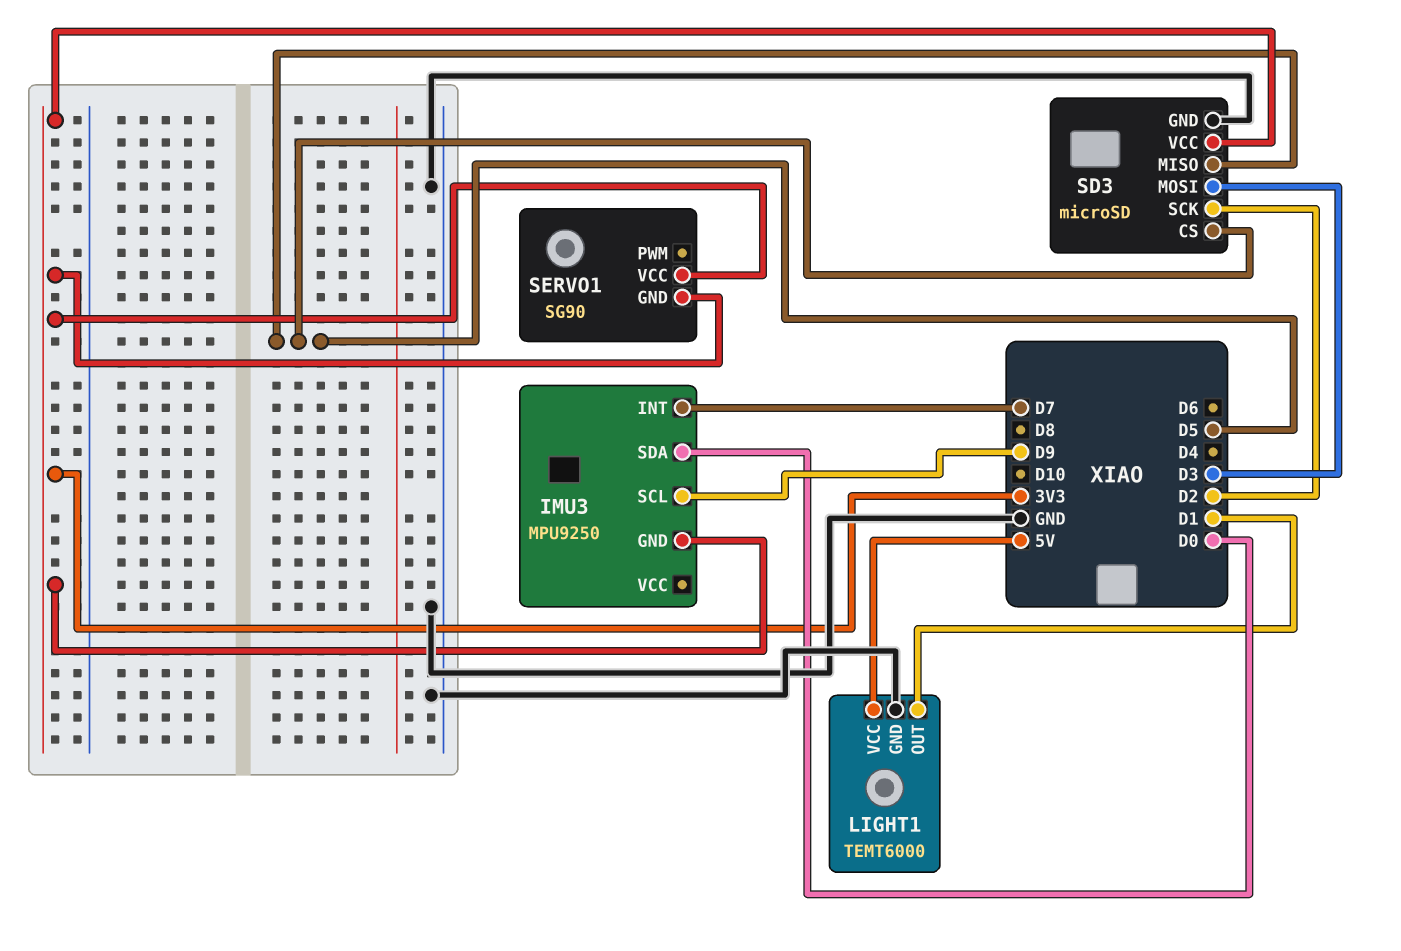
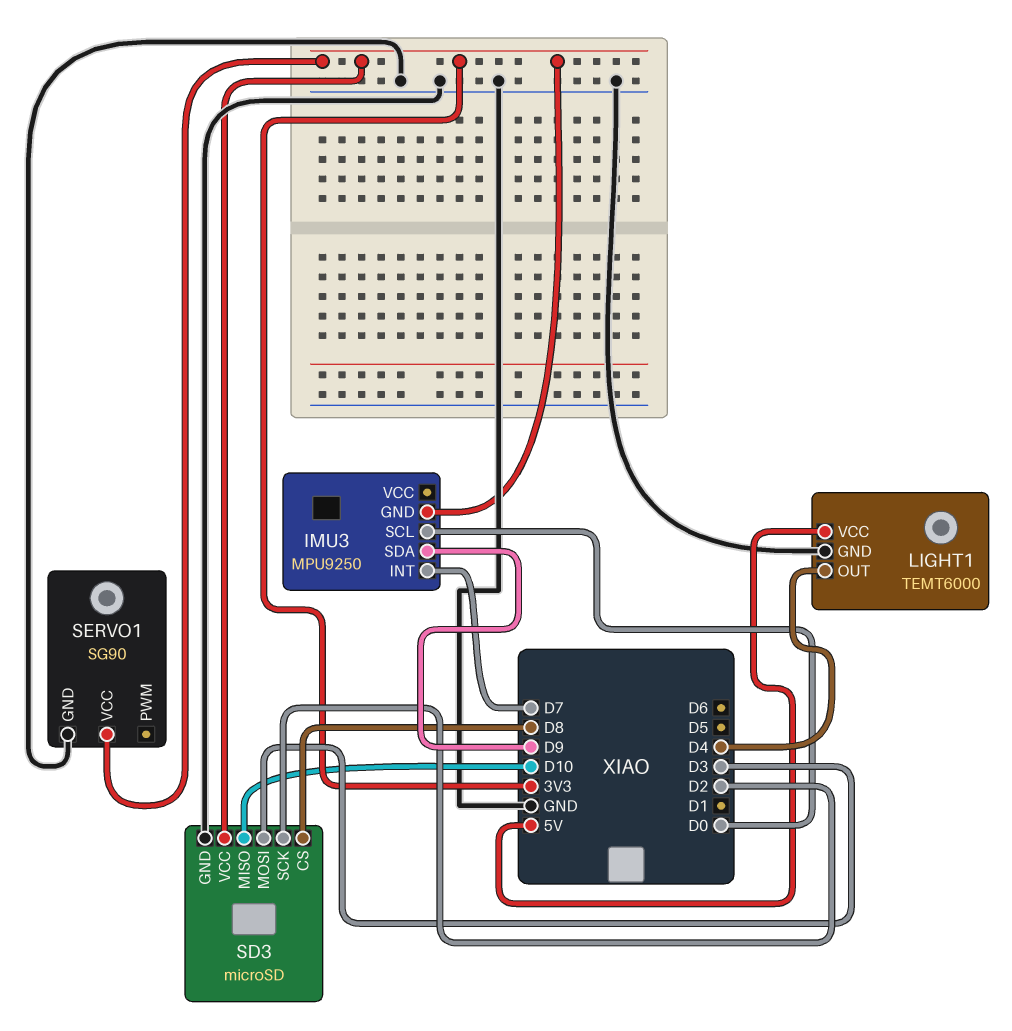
IMU3 pin SCL: D9 -> D0
IMU3 pin SDA: D0 -> D9
LIGHT1 pin OUT: D1 -> D4
SD3 pin CS: D5 -> D8
SD3 pin MISO: D5 -> D10
SERVO1 pin GND: 3V3 -> GND

